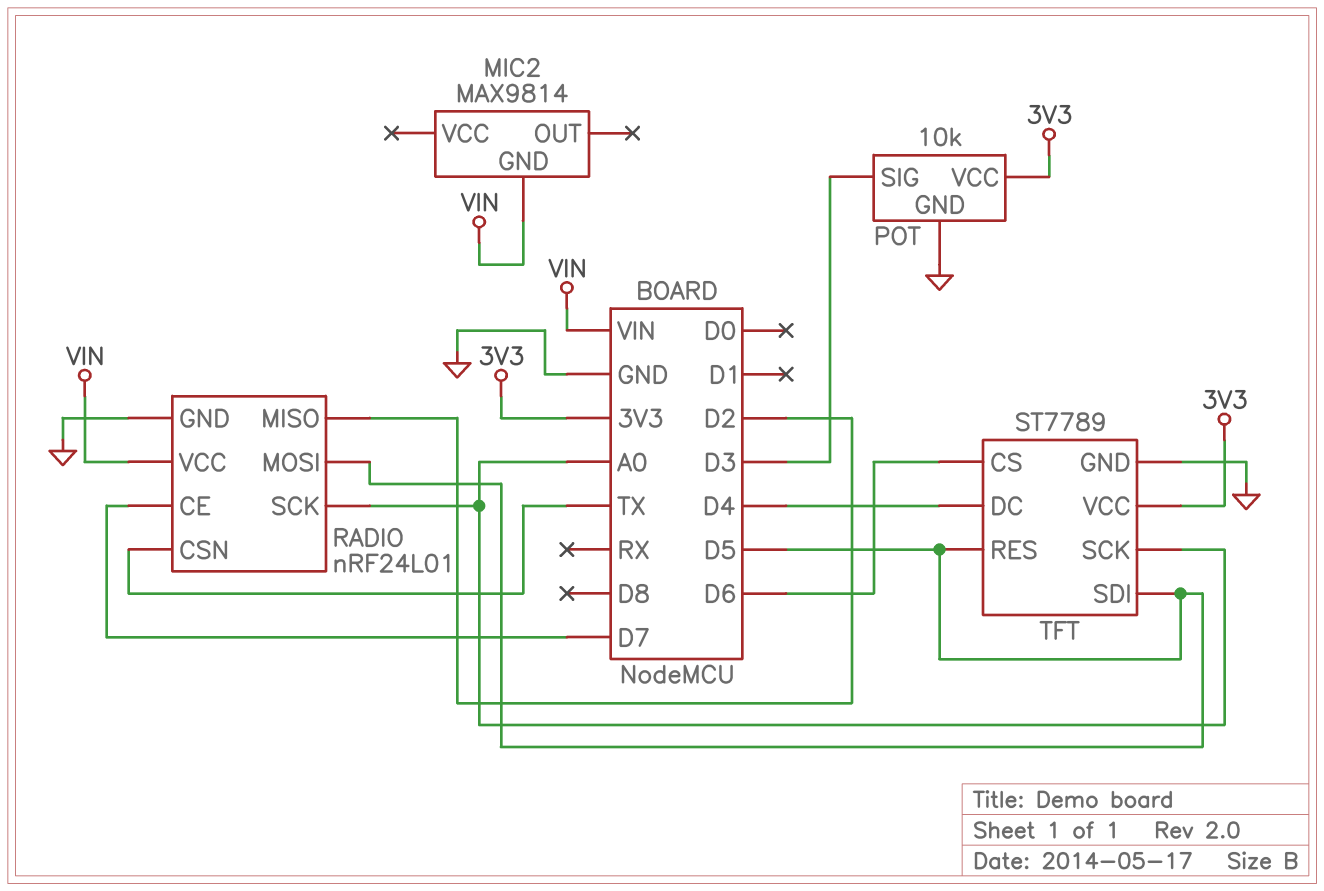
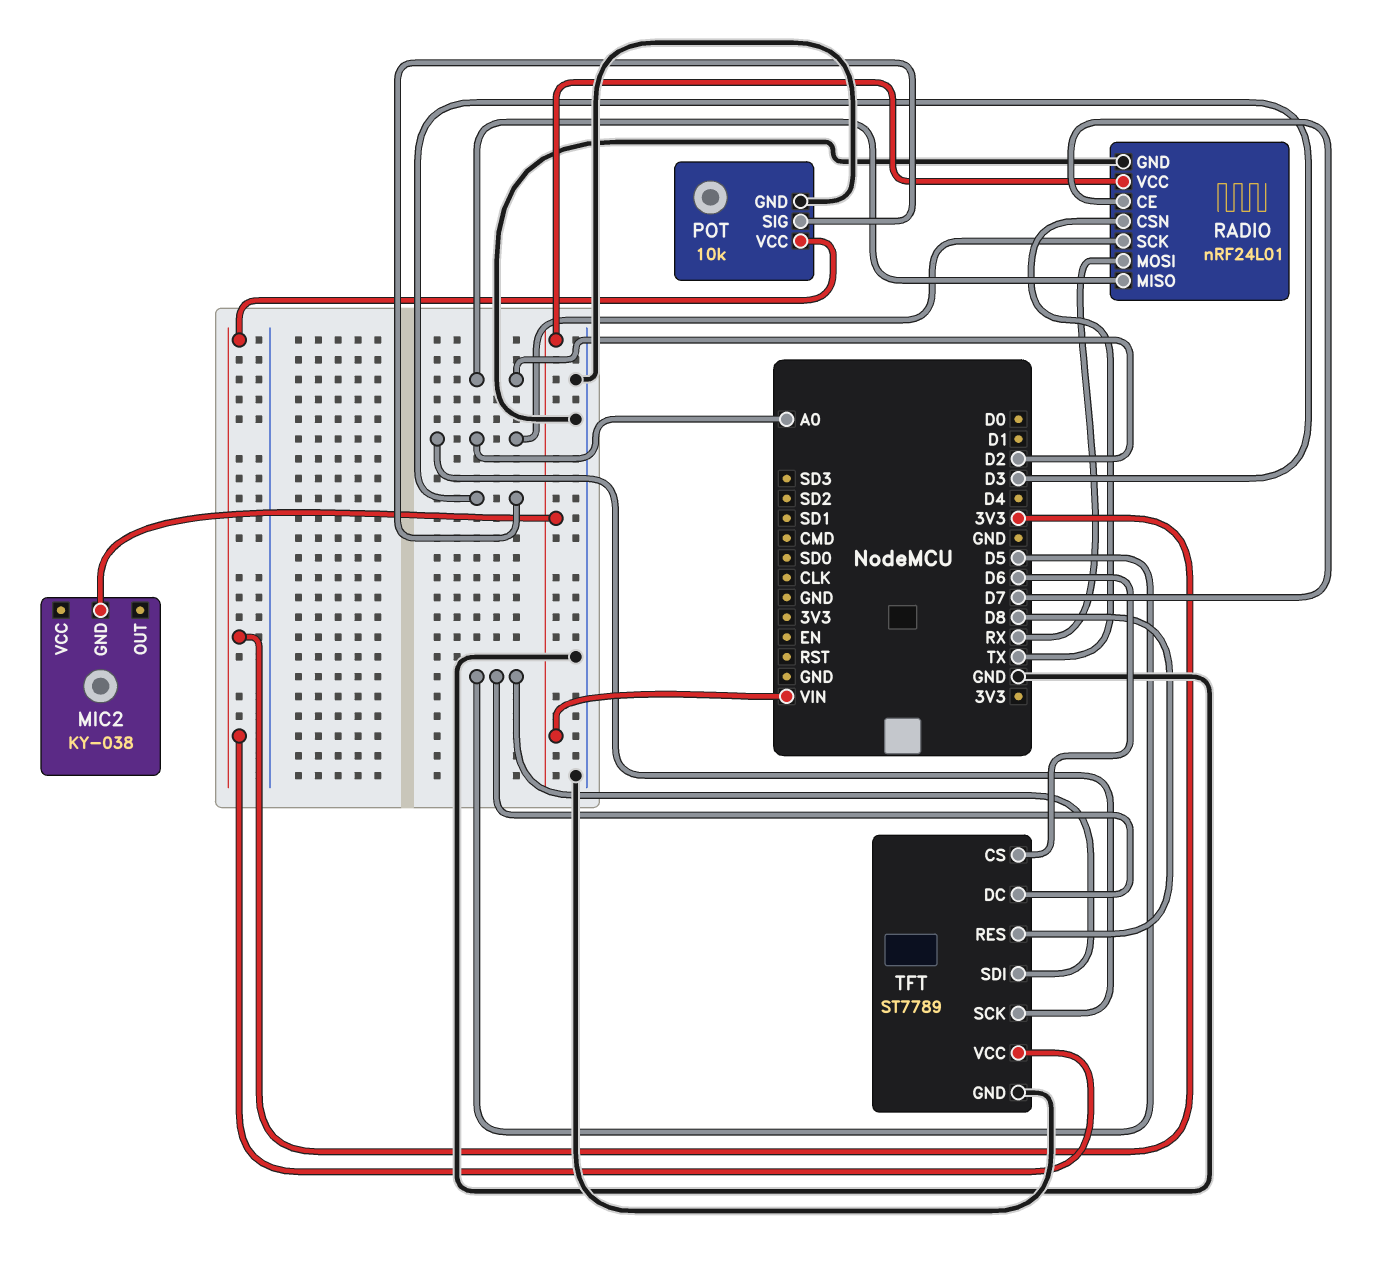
MIC2: MAX9814 -> KY-038
RADIO pin MOSI: D5 -> RX
TFT pin DC: D4 -> D5
TFT pin RES: D5 -> D8

